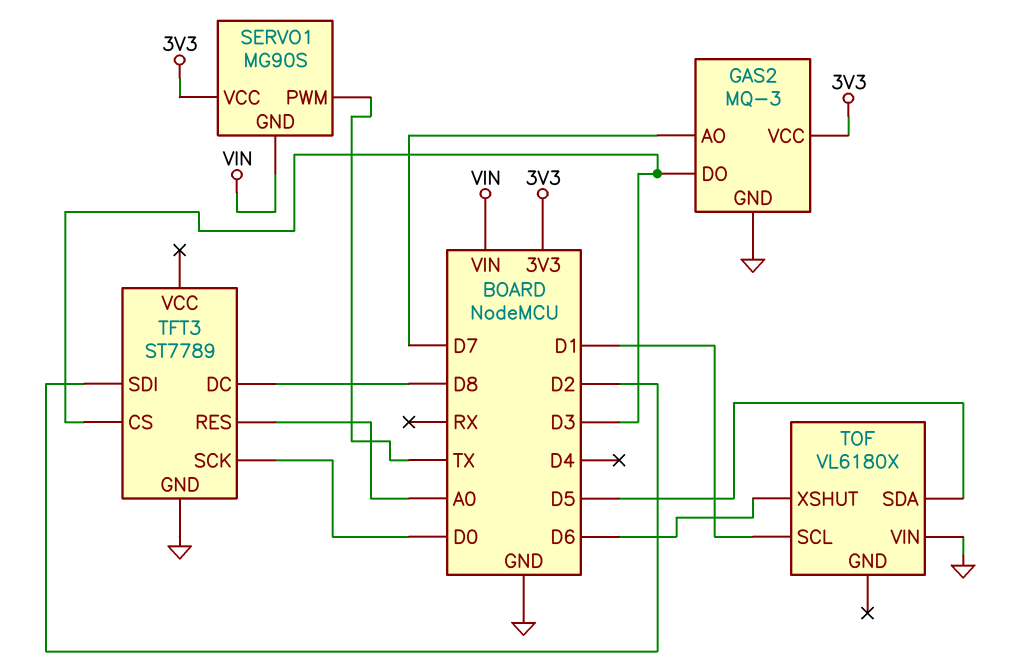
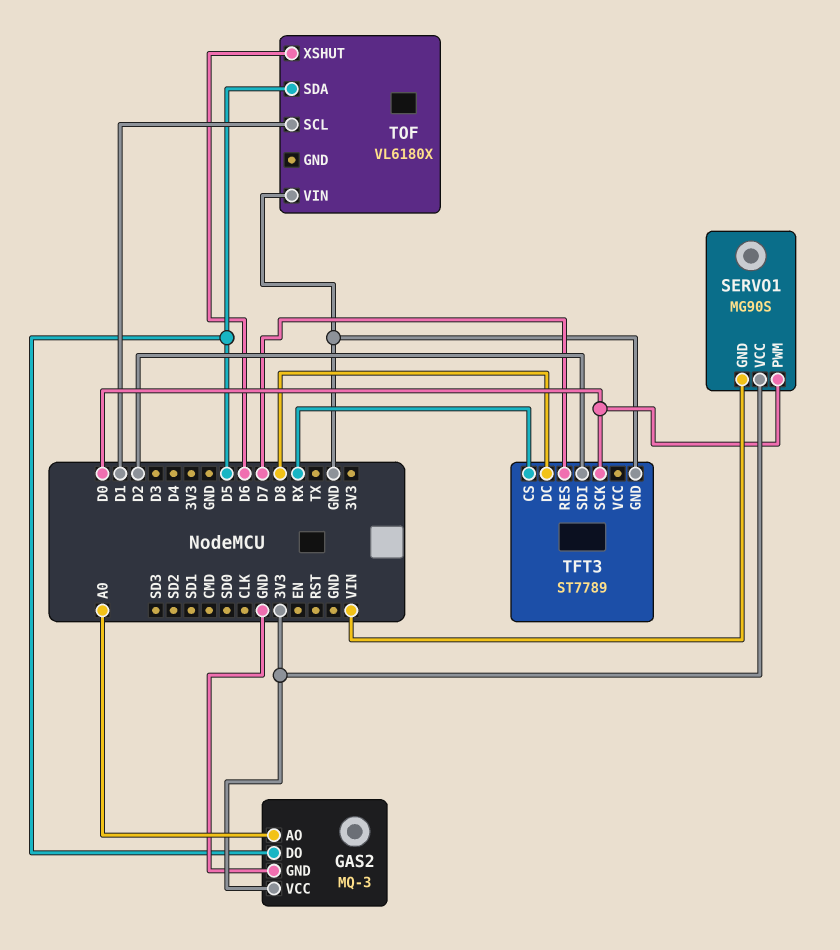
GAS2 pin AO: D7 -> A0
GAS2 pin DO: D3 -> D5
SERVO1 pin PWM: TX -> D0
TFT3 pin CS: D3 -> RX
TFT3 pin RES: A0 -> D7

